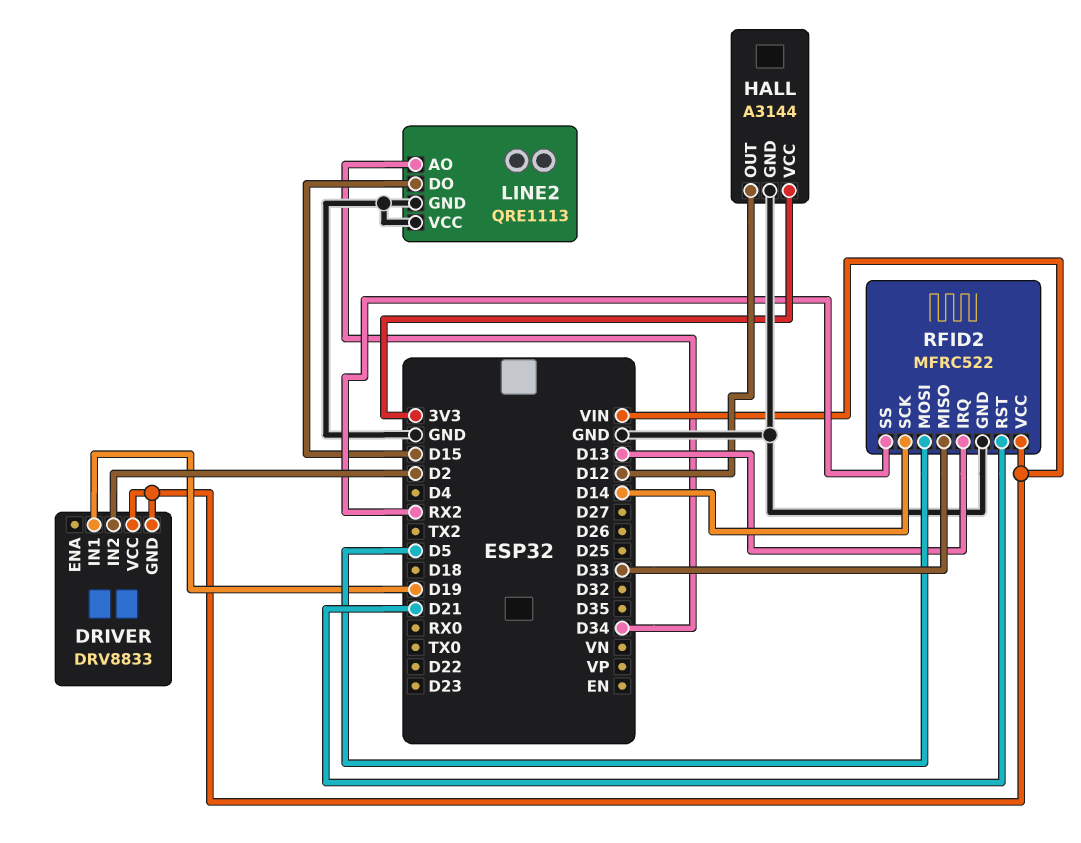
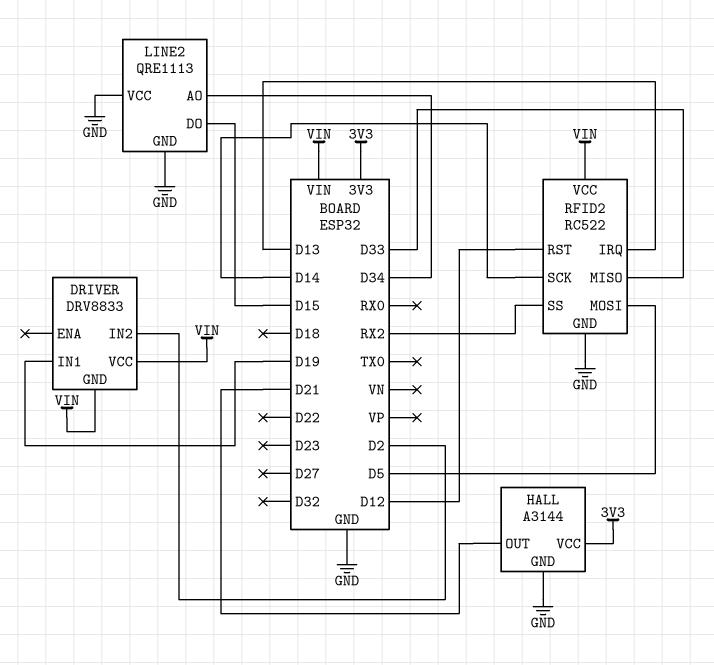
HALL pin OUT: D12 -> D21
RFID2: MFRC522 -> RC522
RFID2 pin RST: D21 -> D12

